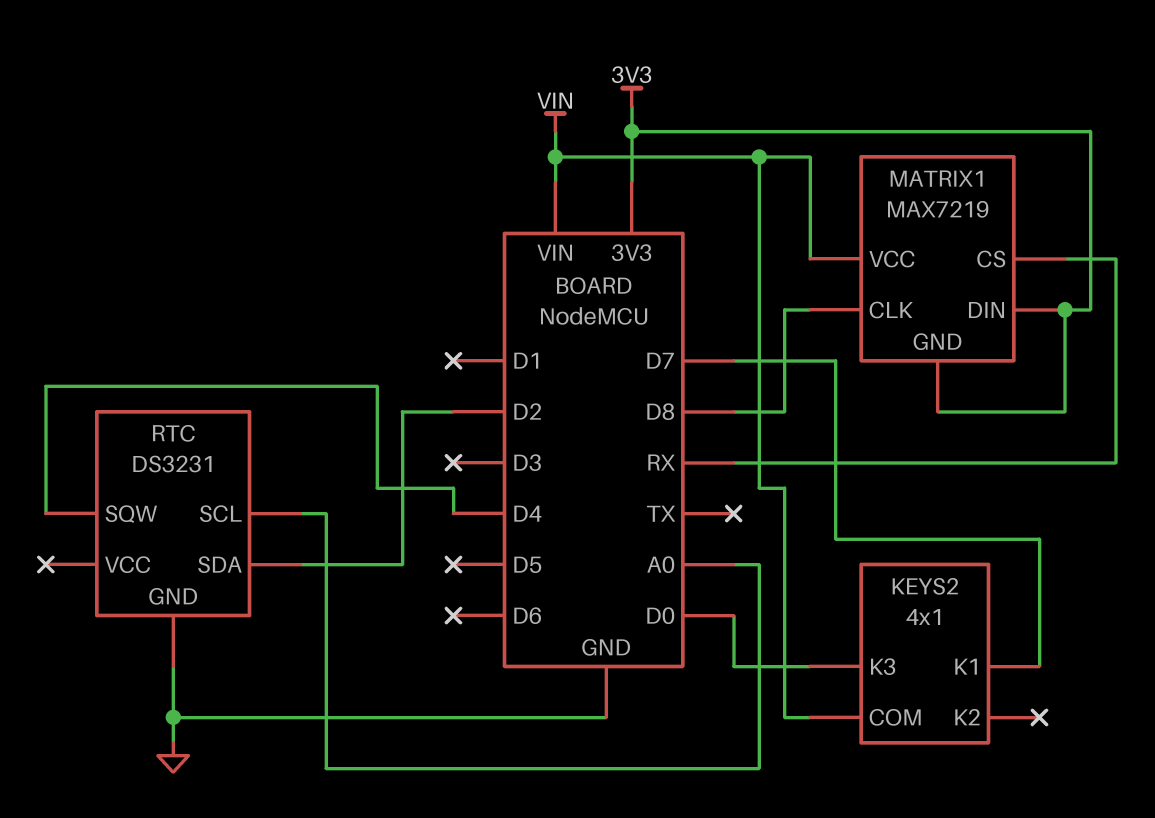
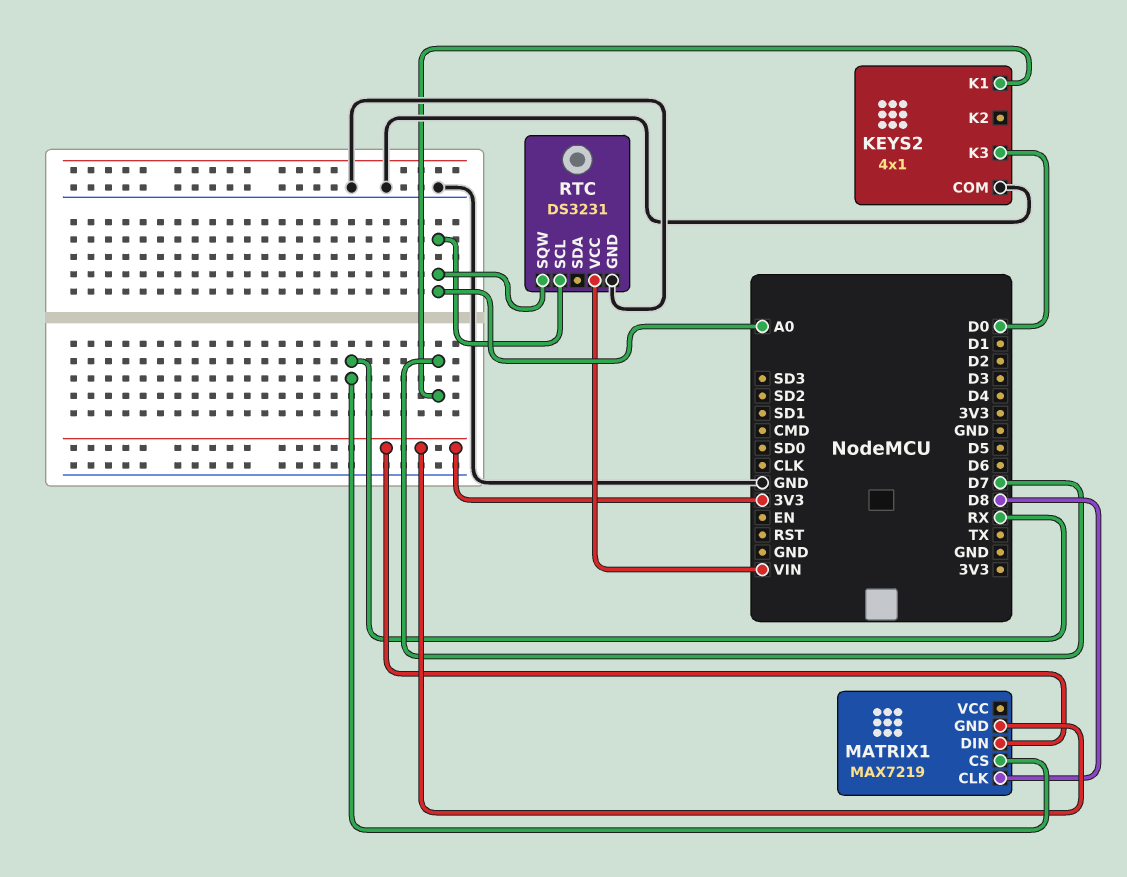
KEYS2 pin COM: VIN -> GND
MATRIX1 pin VCC: VIN -> none
RTC pin SDA: D2 -> none
RTC pin SQW: D4 -> A0
RTC pin VCC: none -> VIN

